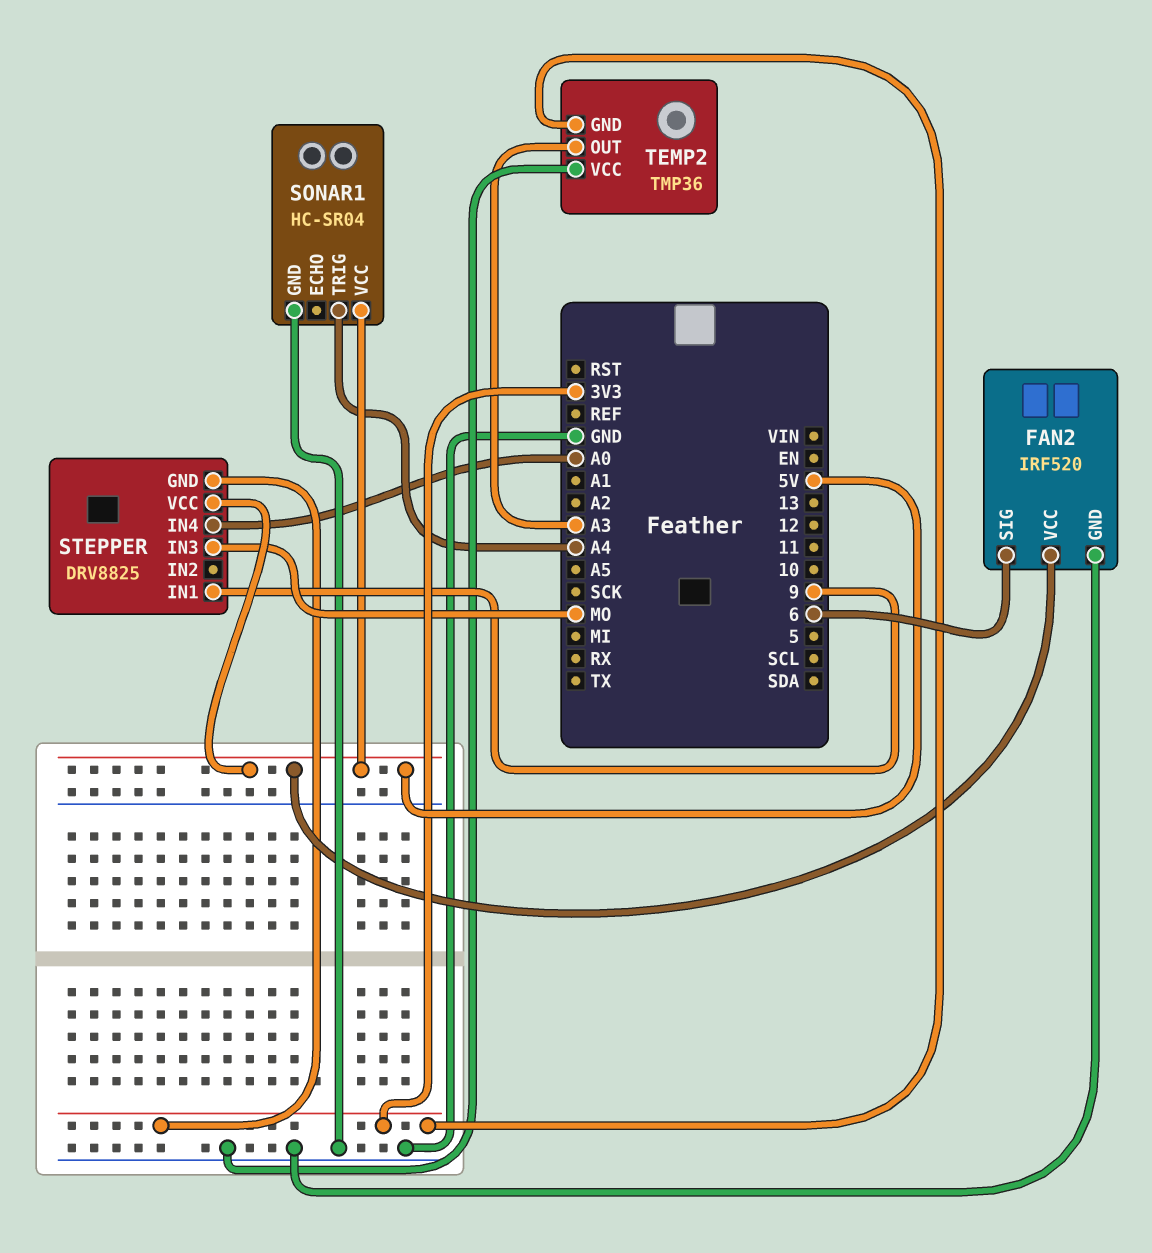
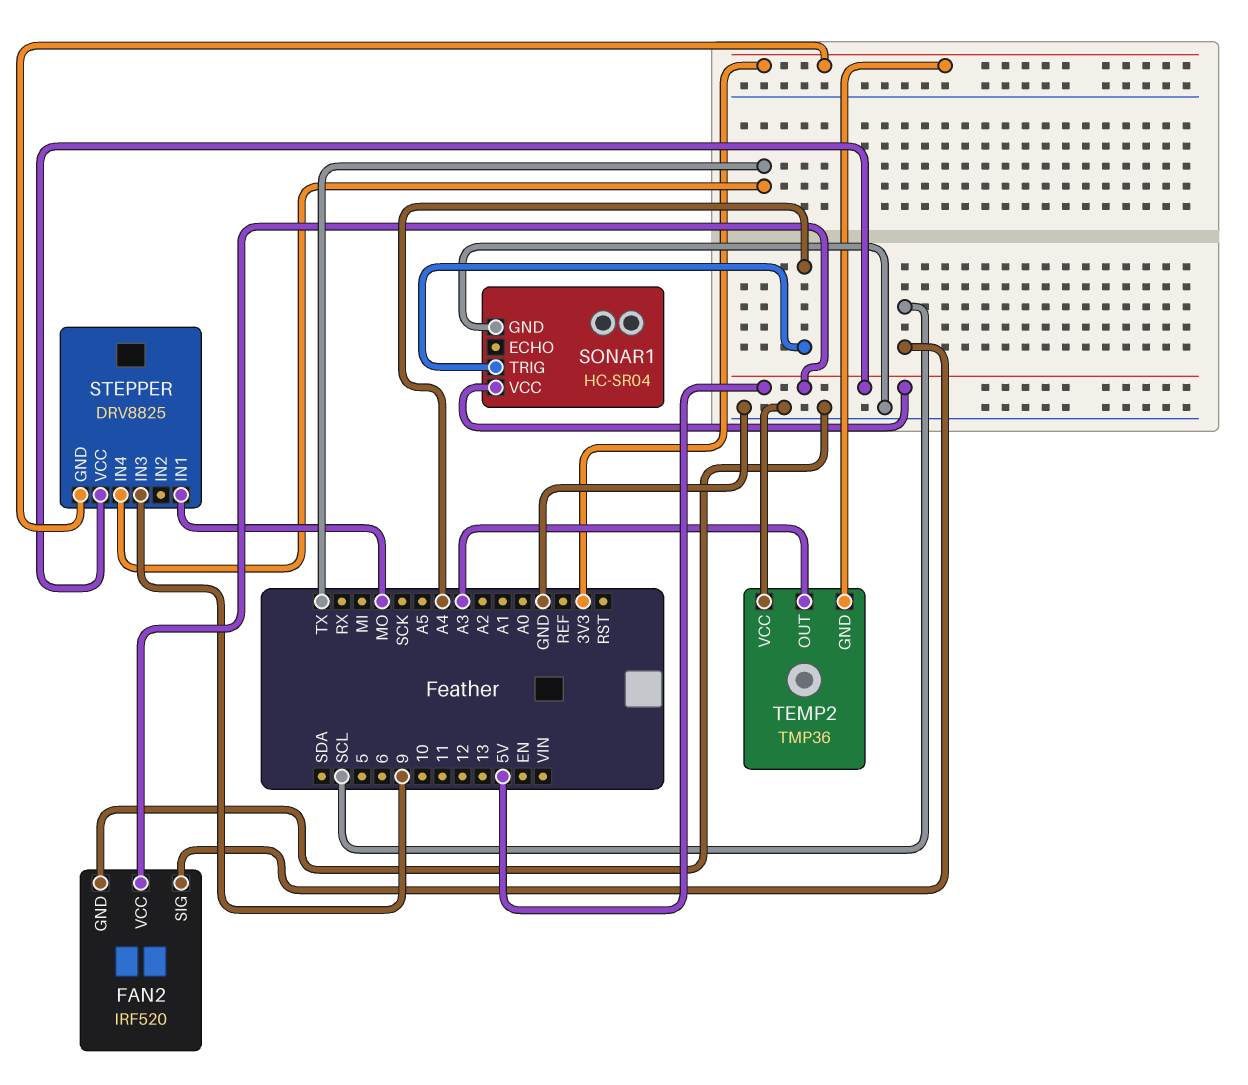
FAN2 pin SIG: 6 -> SCL
STEPPER pin IN1: 9 -> MO
STEPPER pin IN3: MO -> 9
STEPPER pin IN4: A0 -> TX

